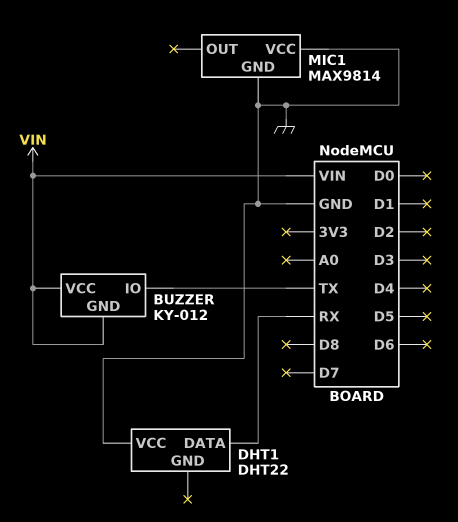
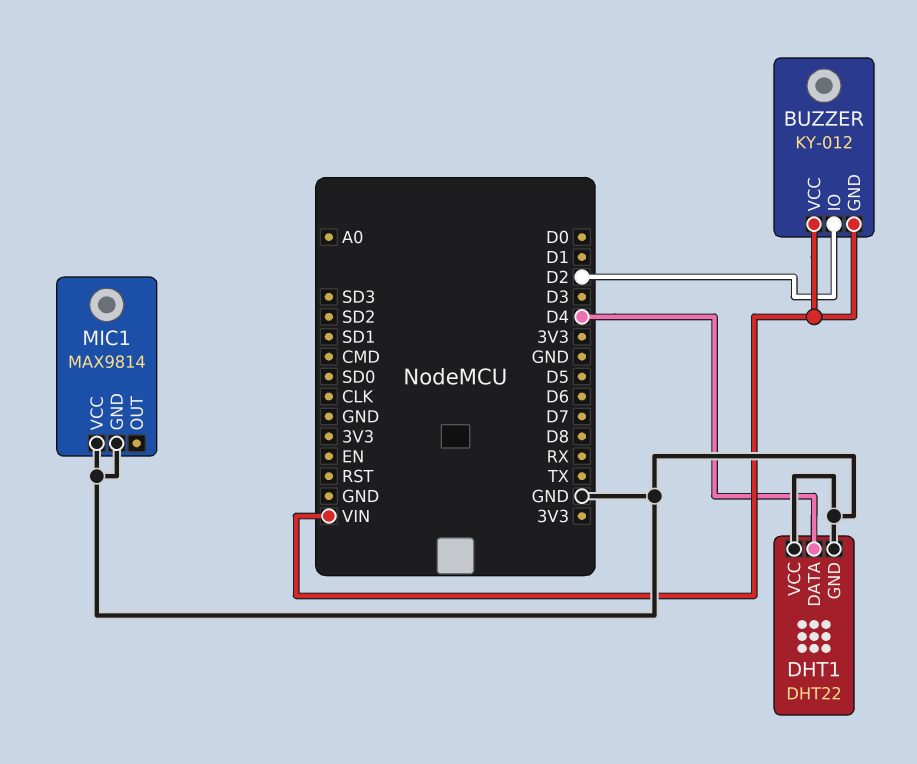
BUZZER pin IO: TX -> D2
DHT1 pin DATA: RX -> D4
DHT1 pin GND: none -> GND

